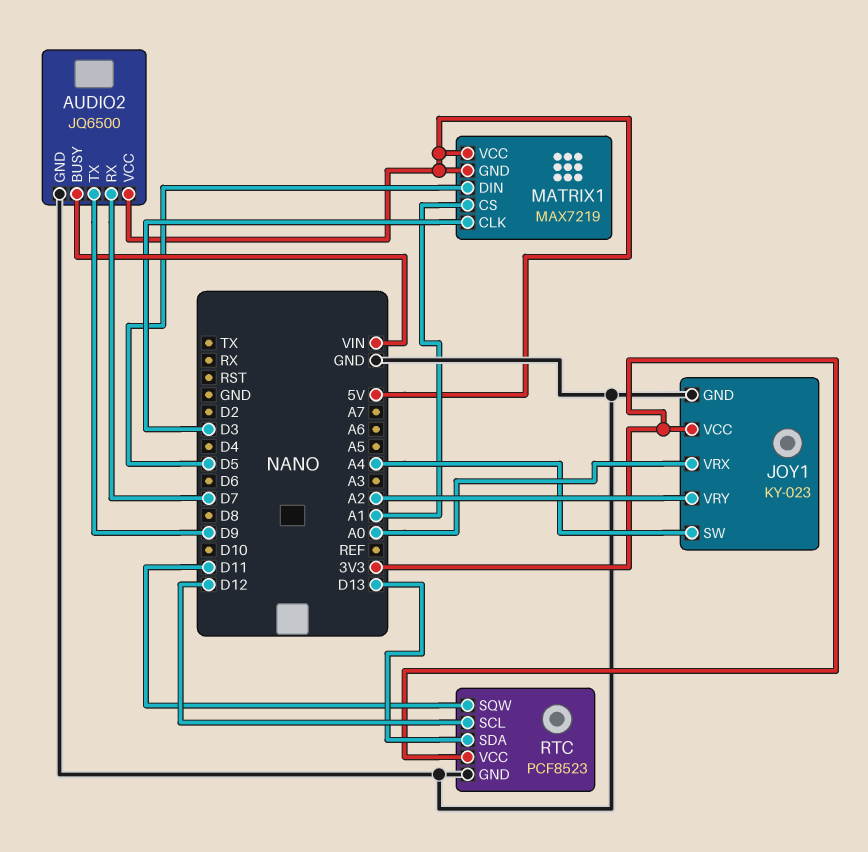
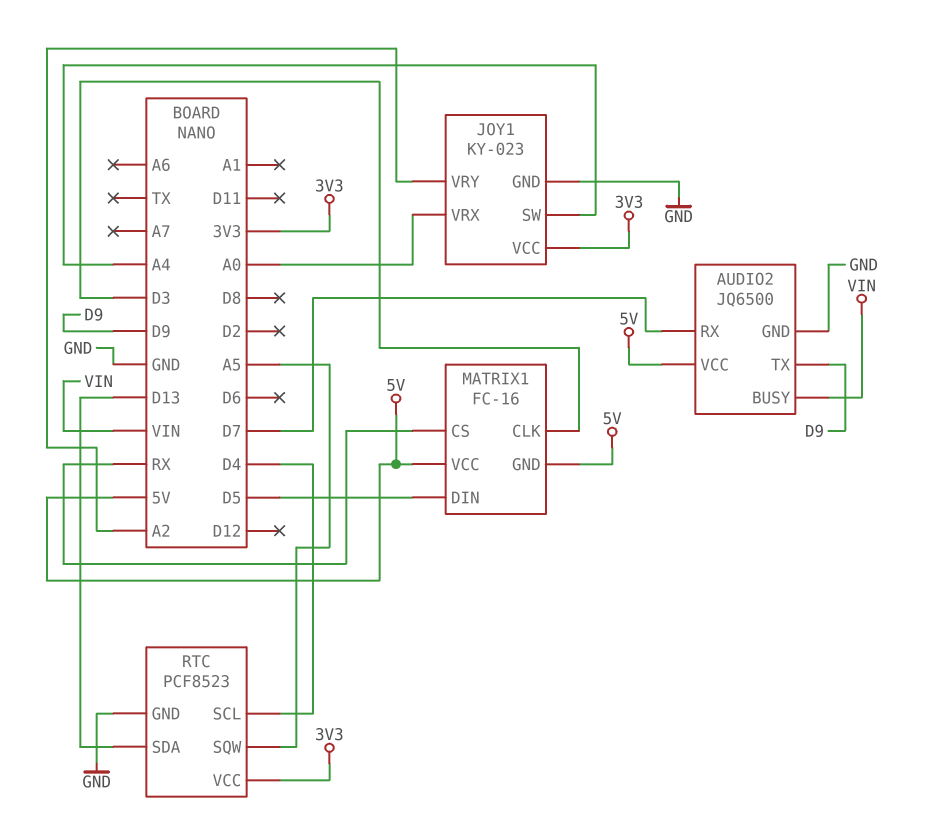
MATRIX1: MAX7219 -> FC-16
MATRIX1 pin CS: A1 -> RX
RTC pin SCL: D12 -> D4
RTC pin SQW: D11 -> A5

